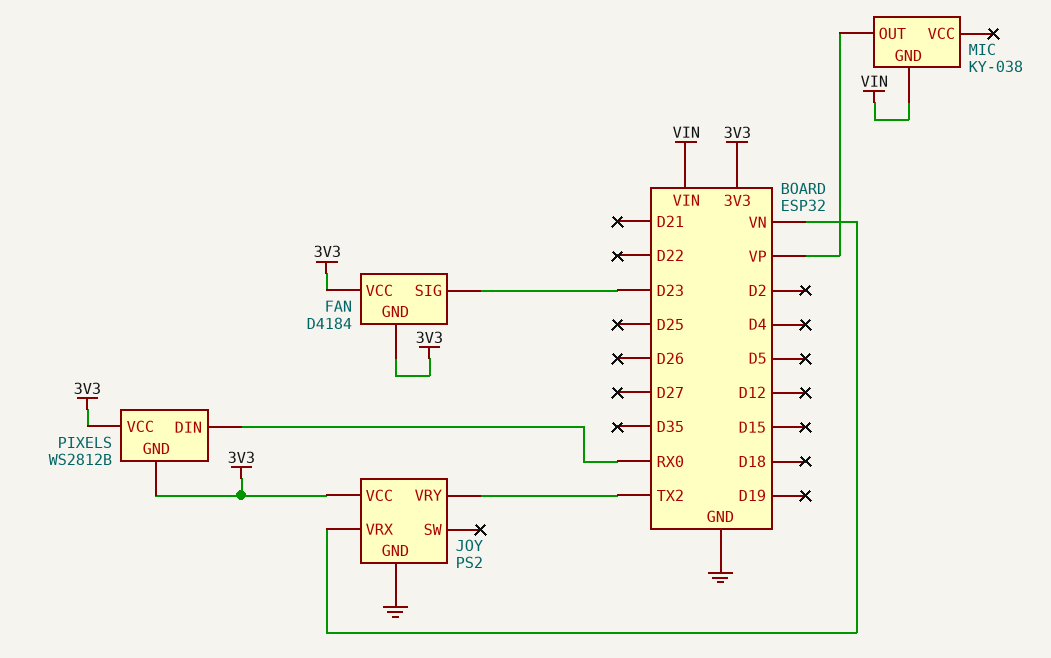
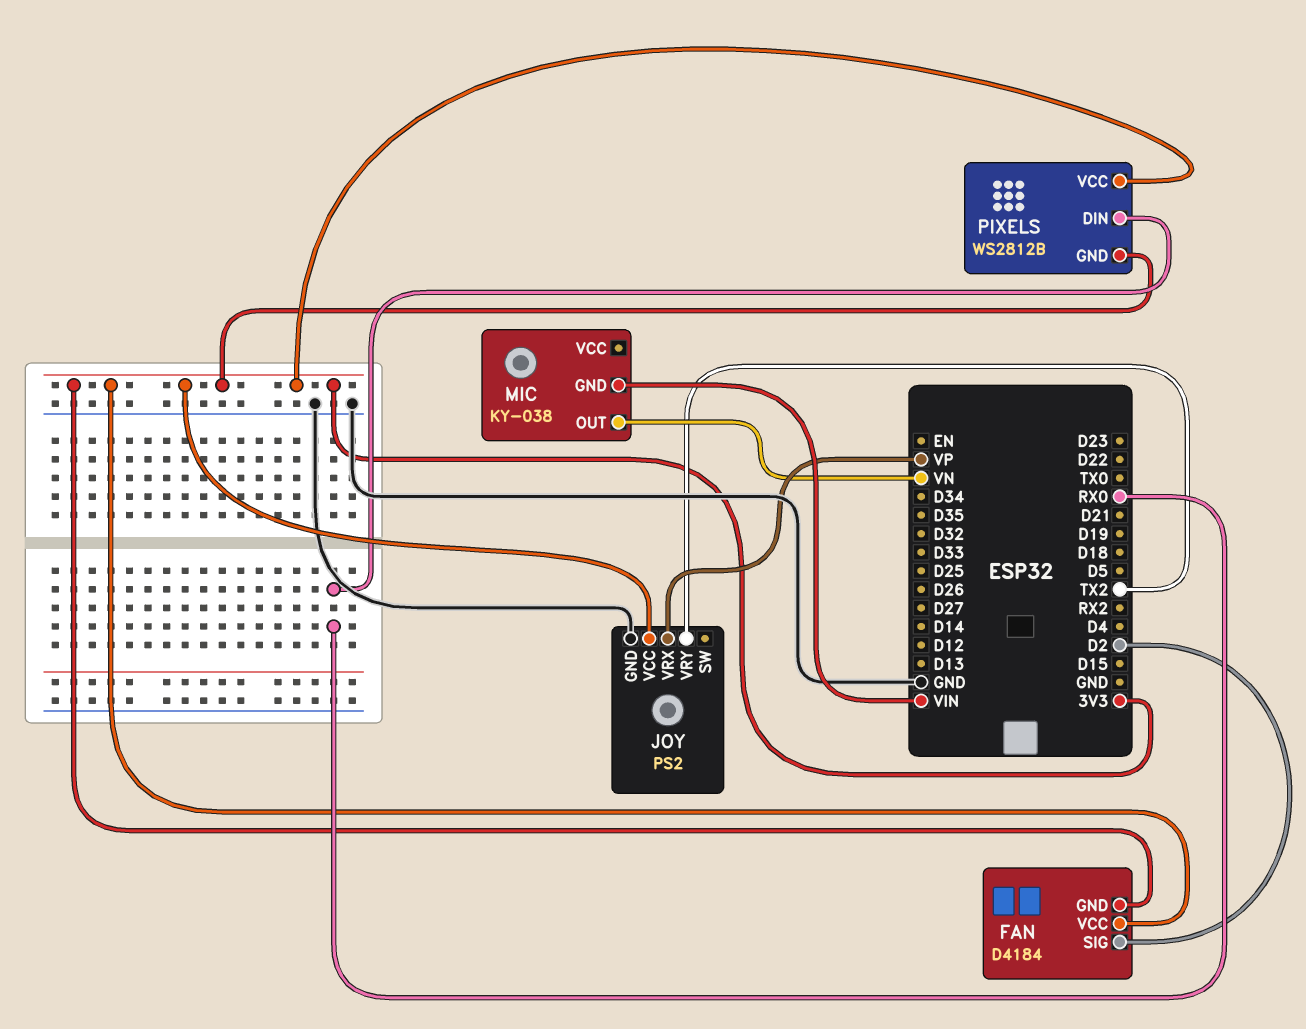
FAN pin SIG: D23 -> D2
JOY pin VRX: VN -> VP
MIC pin OUT: VP -> VN

